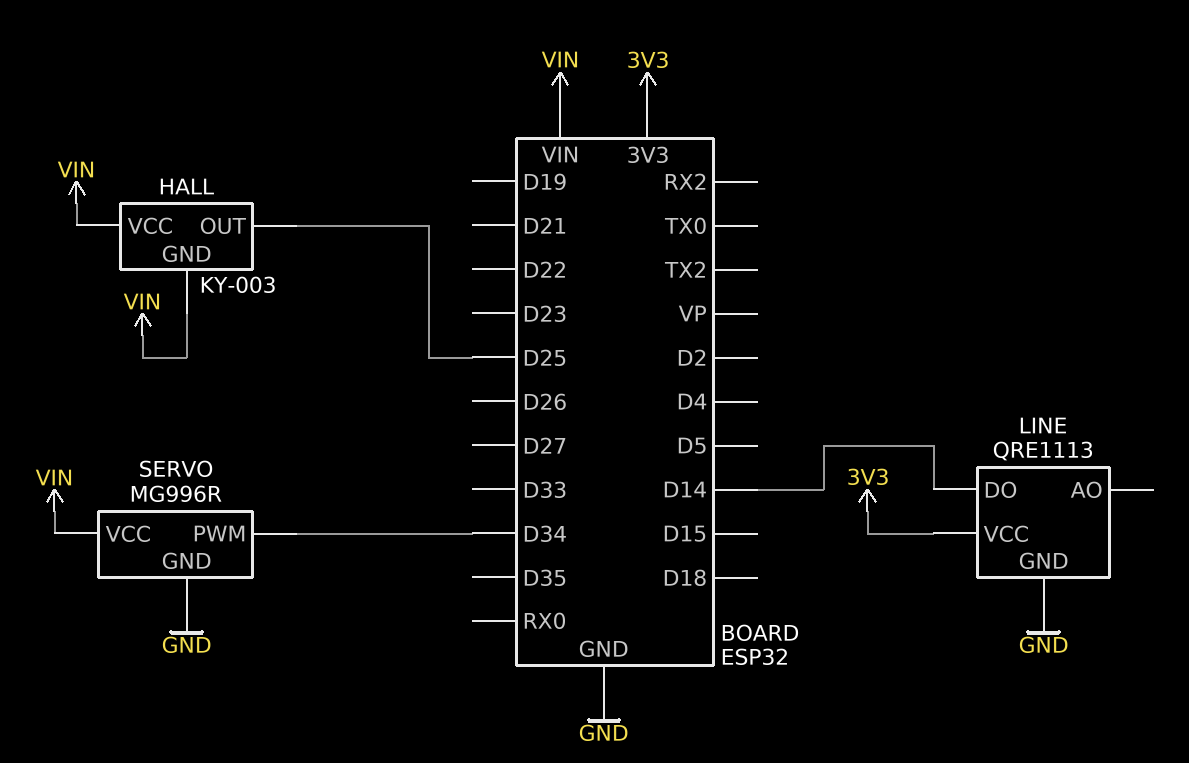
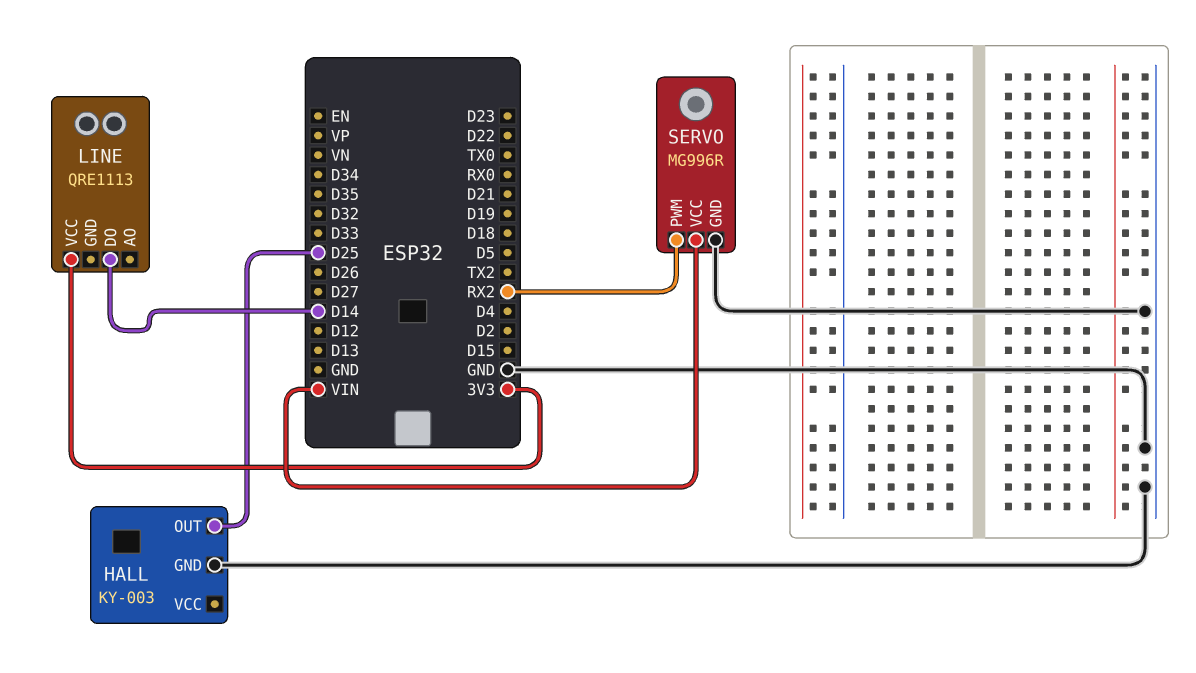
HALL pin GND: VIN -> GND
HALL pin VCC: VIN -> none
LINE pin GND: GND -> none
SERVO pin PWM: D34 -> RX2

